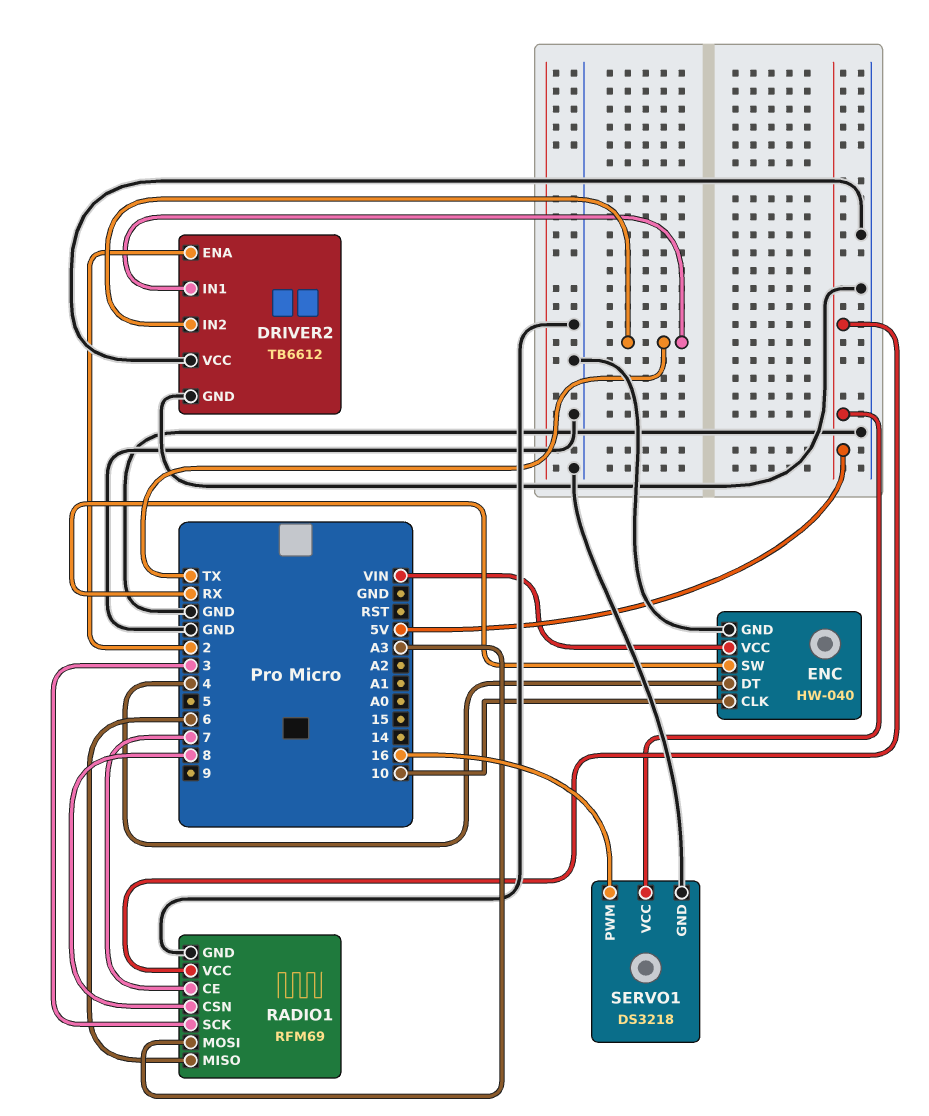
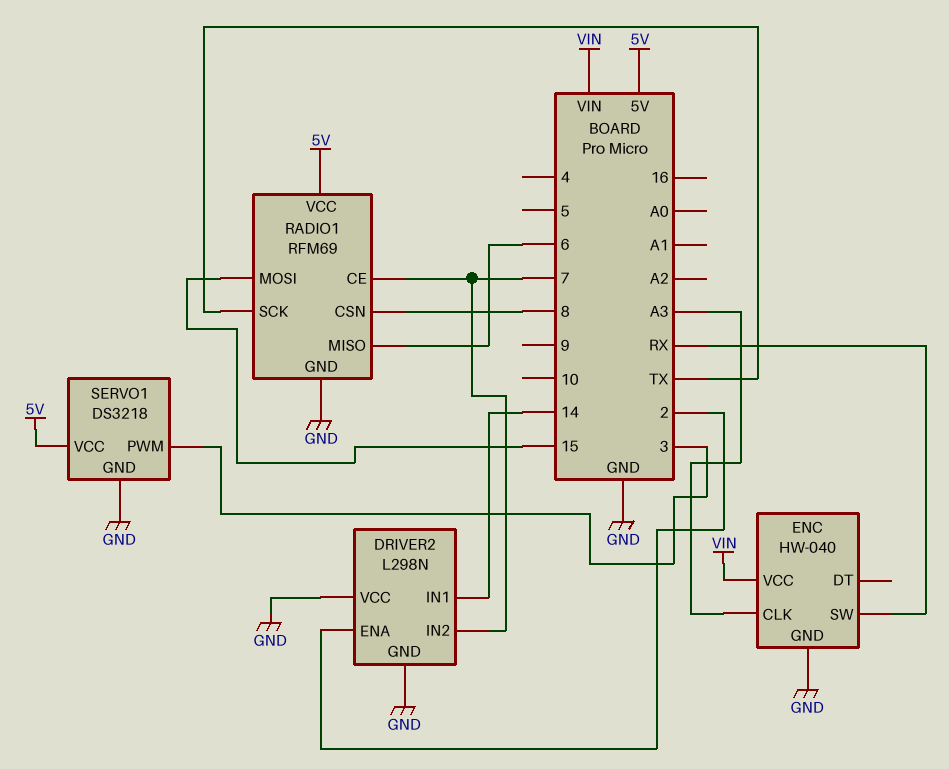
DRIVER2: TB6612 -> L298N
DRIVER2 pin IN1: TX -> 14
DRIVER2 pin IN2: TX -> 7
ENC pin CLK: 10 -> A3
ENC pin DT: 4 -> none
RADIO1 pin MOSI: A3 -> 15
RADIO1 pin SCK: 3 -> TX
SERVO1 pin PWM: 16 -> 3

